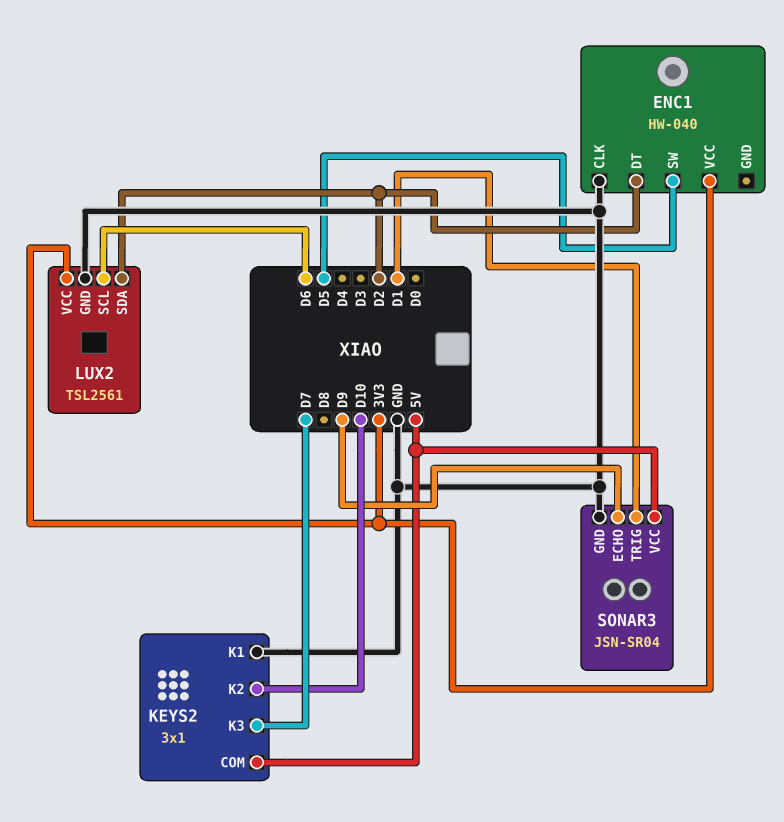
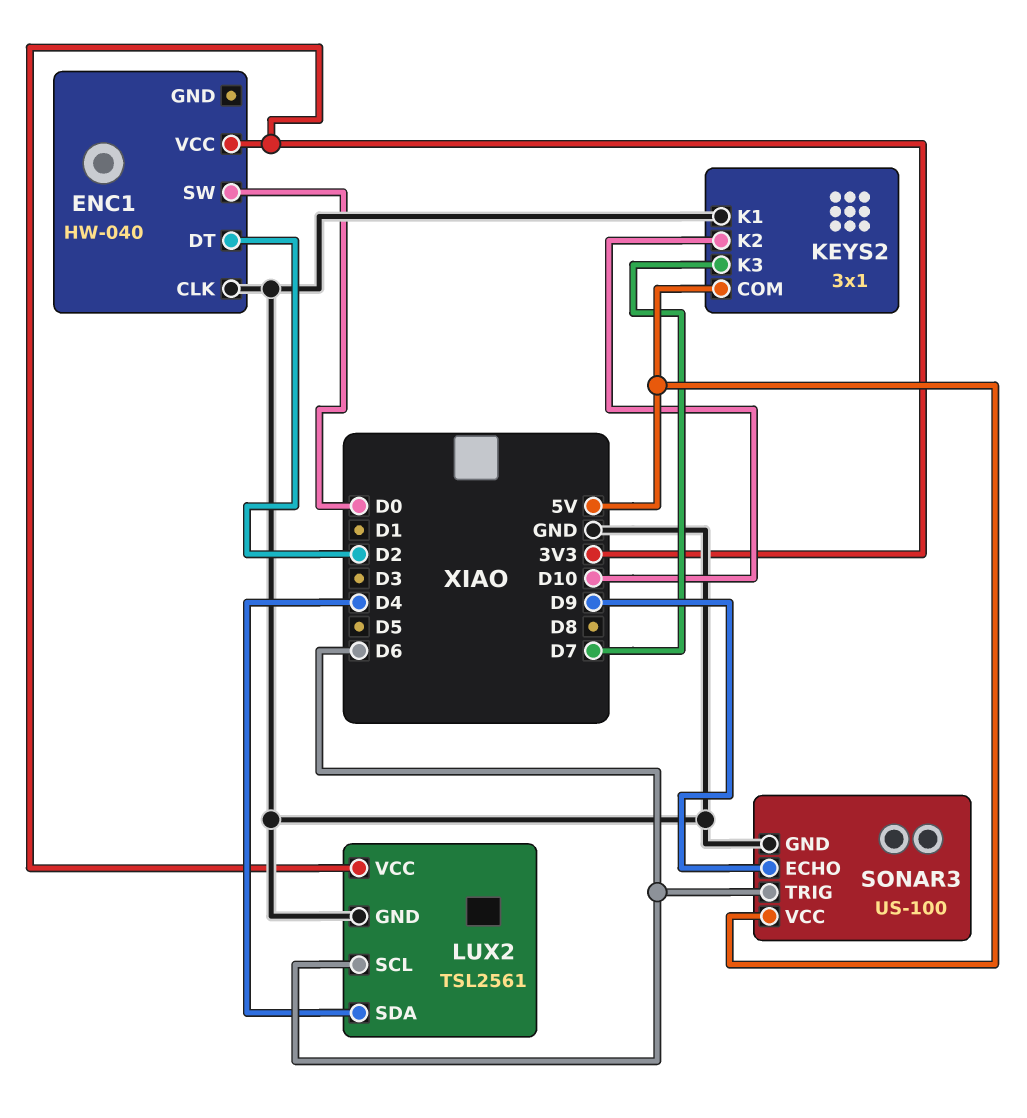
ENC1 pin SW: D5 -> D0
LUX2 pin SDA: D2 -> D4
SONAR3: JSN-SR04 -> US-100
SONAR3 pin TRIG: D1 -> D6

